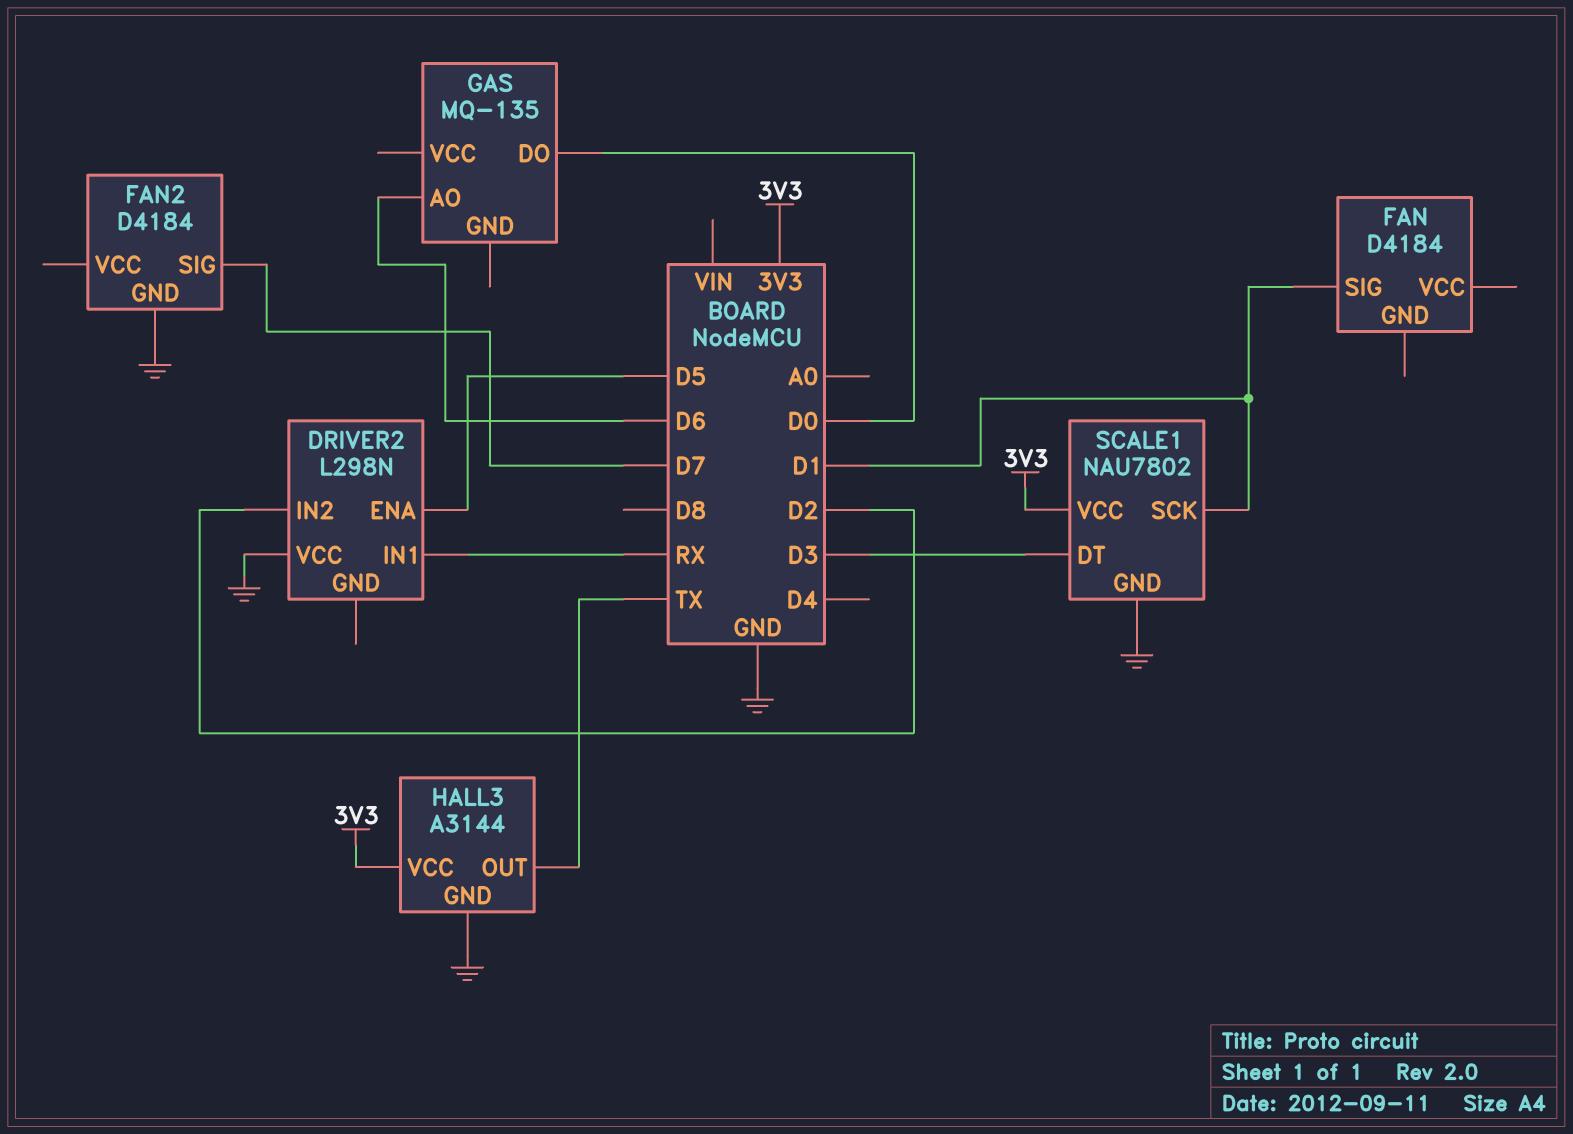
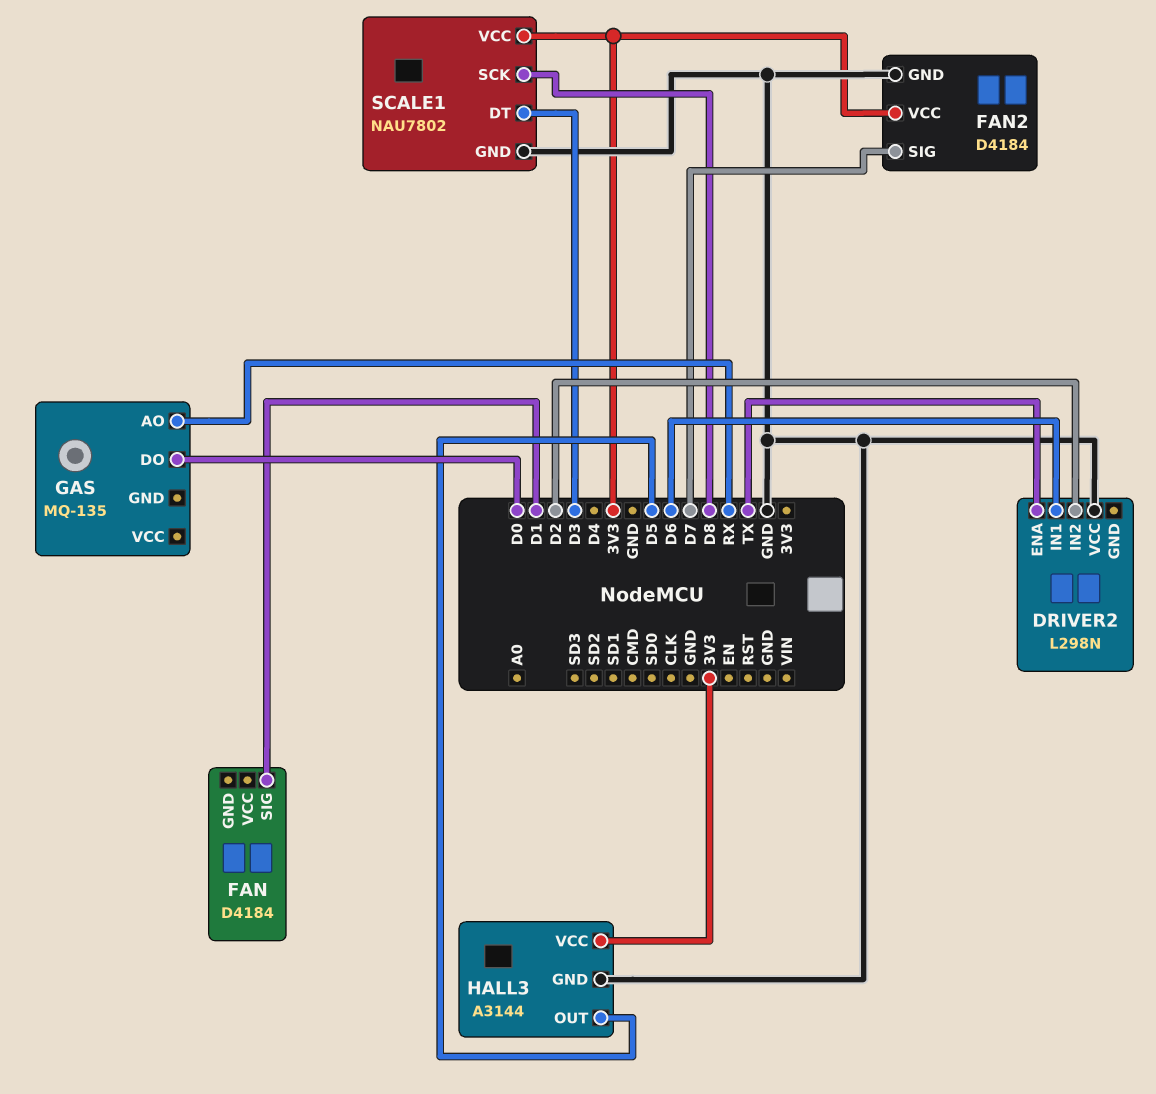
DRIVER2 pin ENA: D5 -> TX
DRIVER2 pin IN1: RX -> D6
FAN2 pin VCC: none -> 3V3
GAS pin AO: D6 -> RX
HALL3 pin OUT: TX -> D5
SCALE1 pin SCK: D1 -> D8

